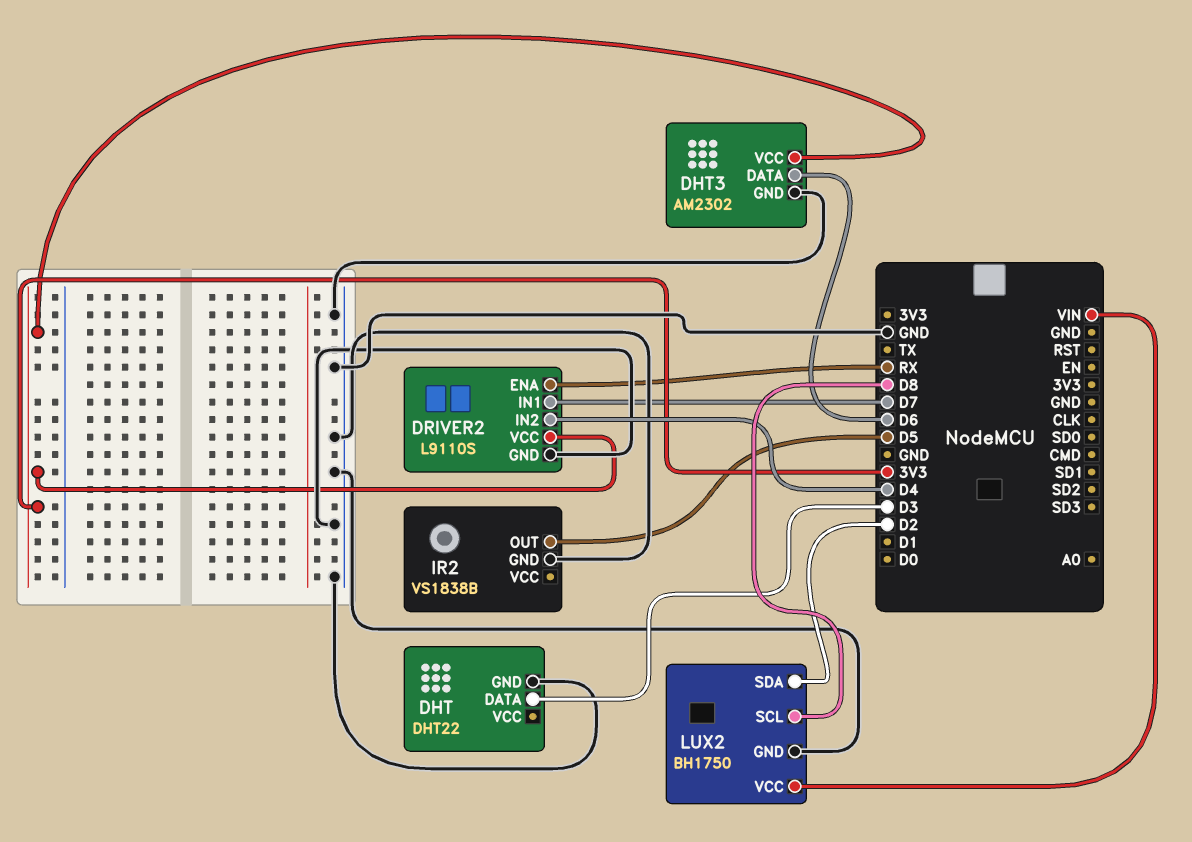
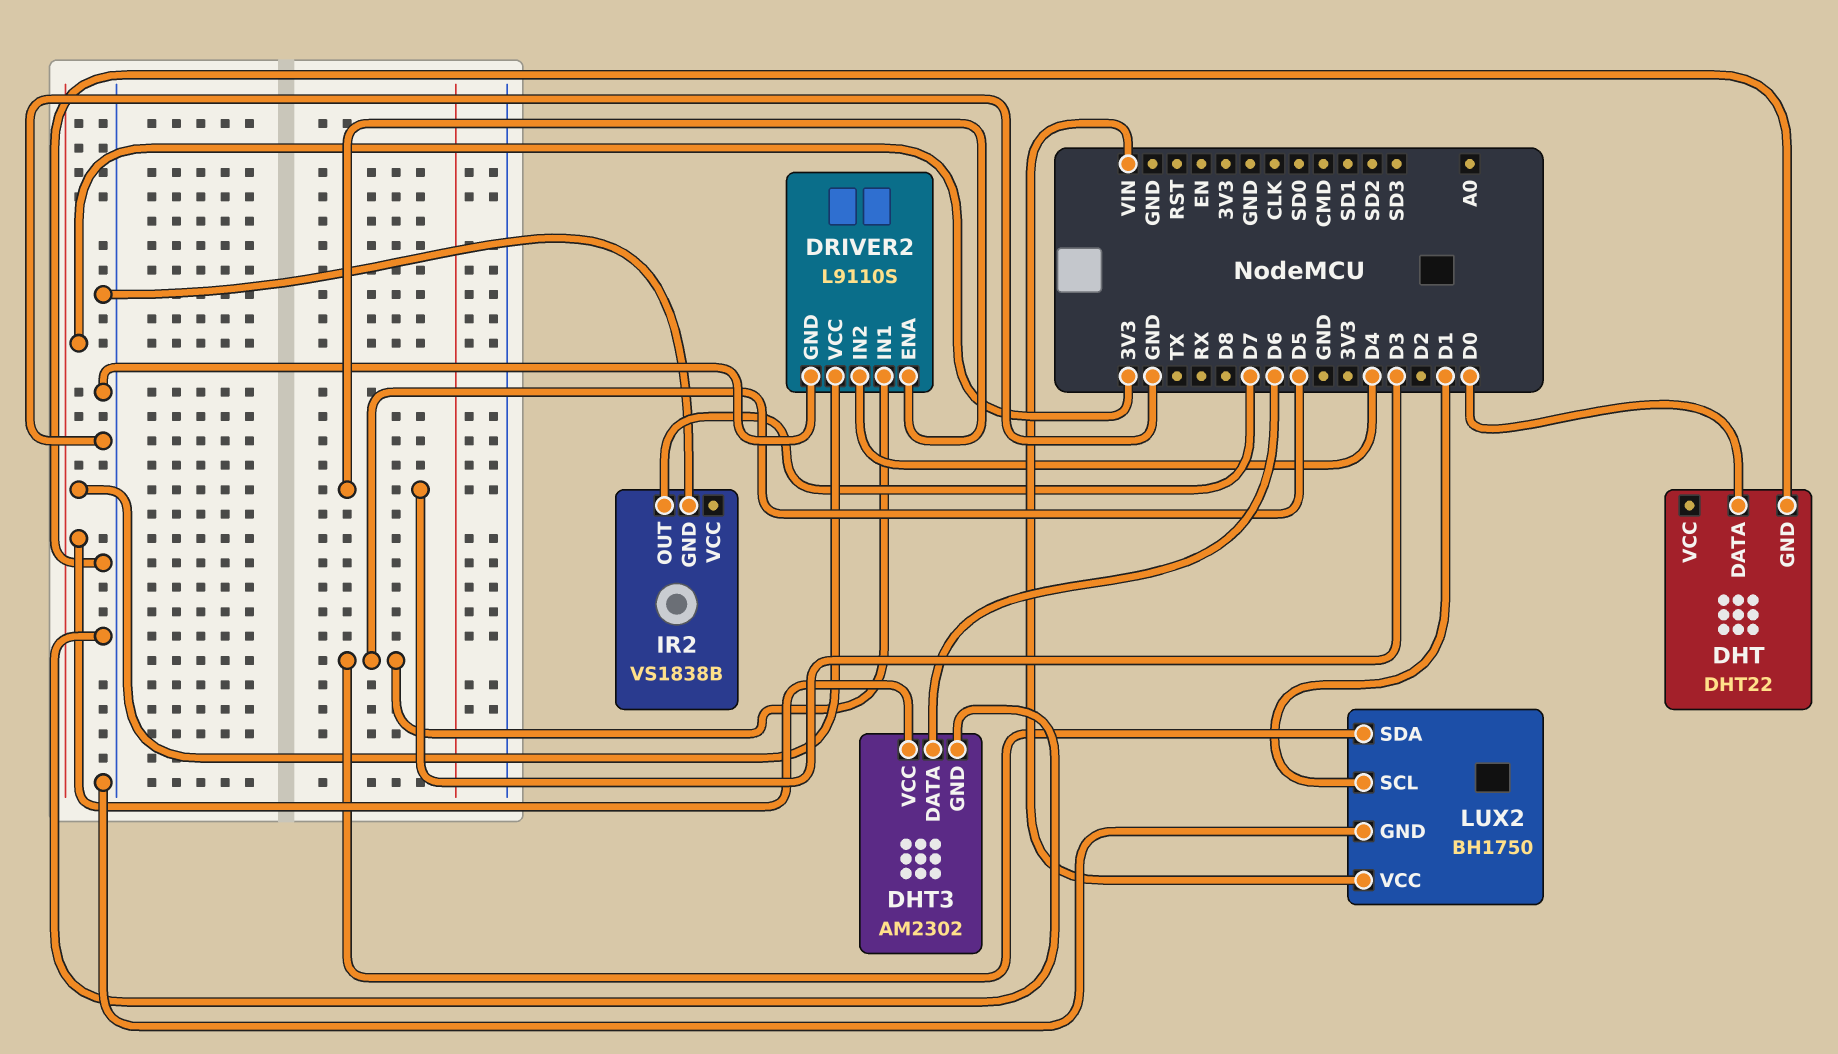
DHT pin DATA: D3 -> D0
DRIVER2 pin ENA: RX -> D3
DRIVER2 pin IN1: D7 -> D5
IR2 pin OUT: D5 -> D7
LUX2 pin SCL: D8 -> D1
LUX2 pin SDA: D2 -> D5

